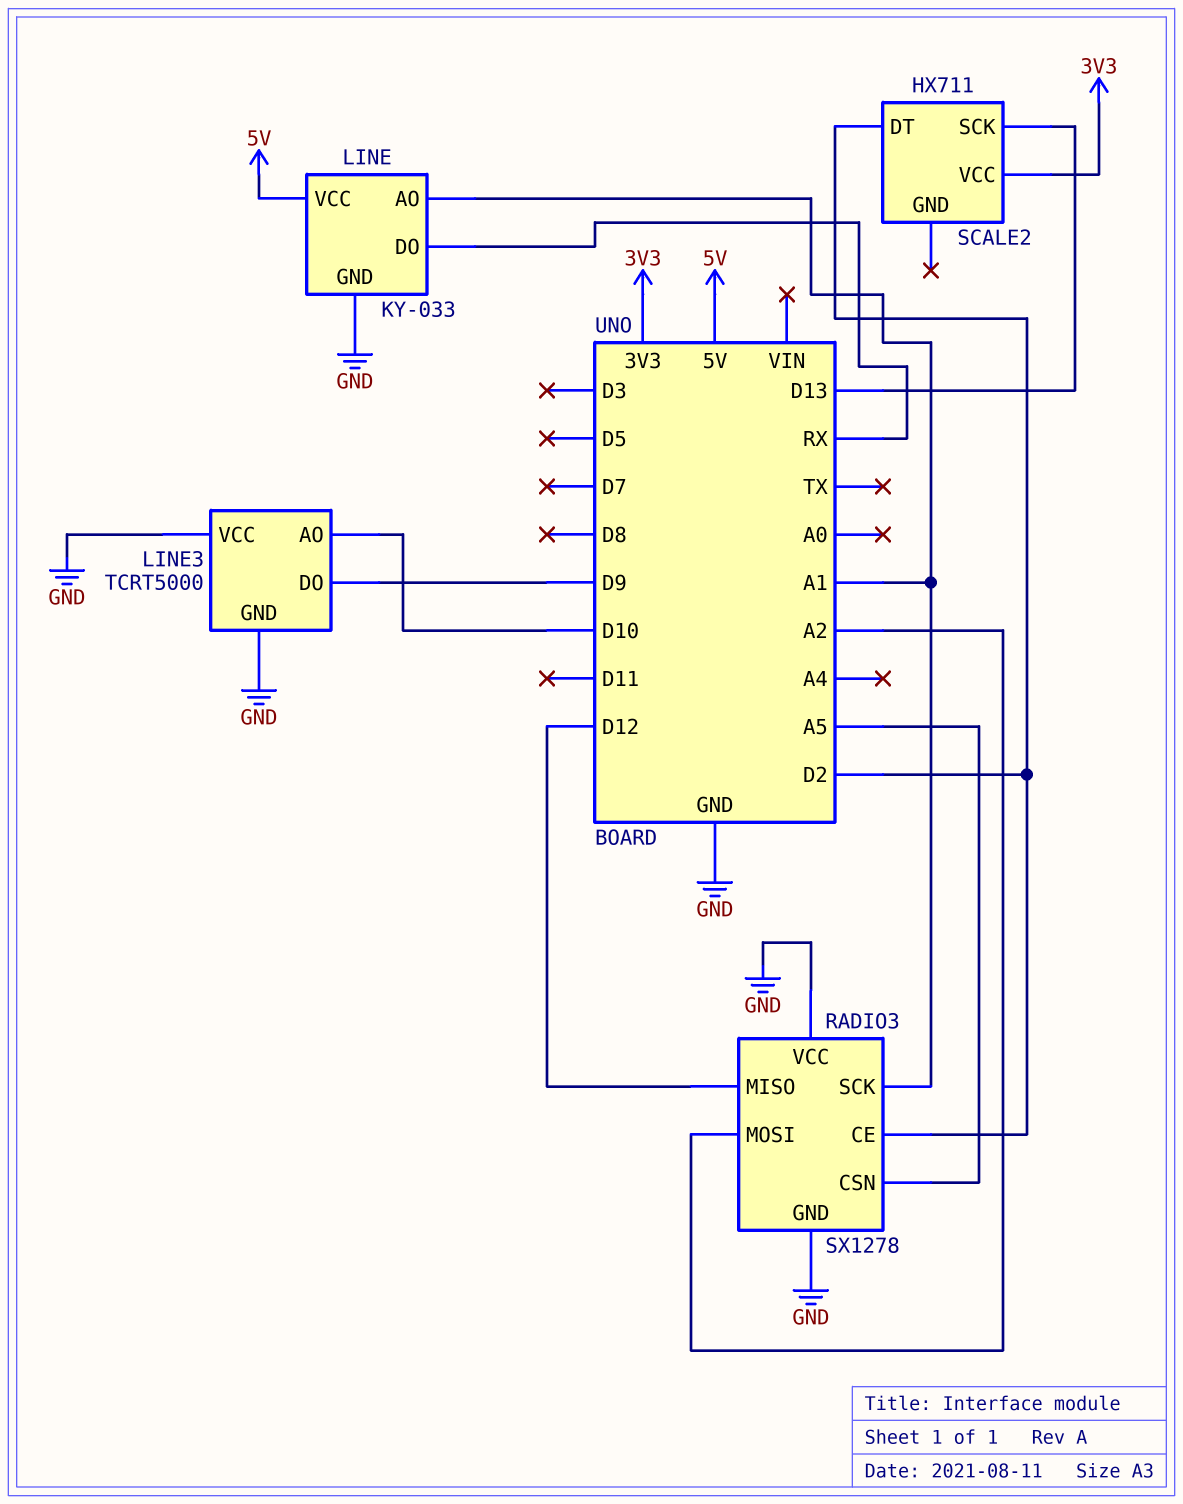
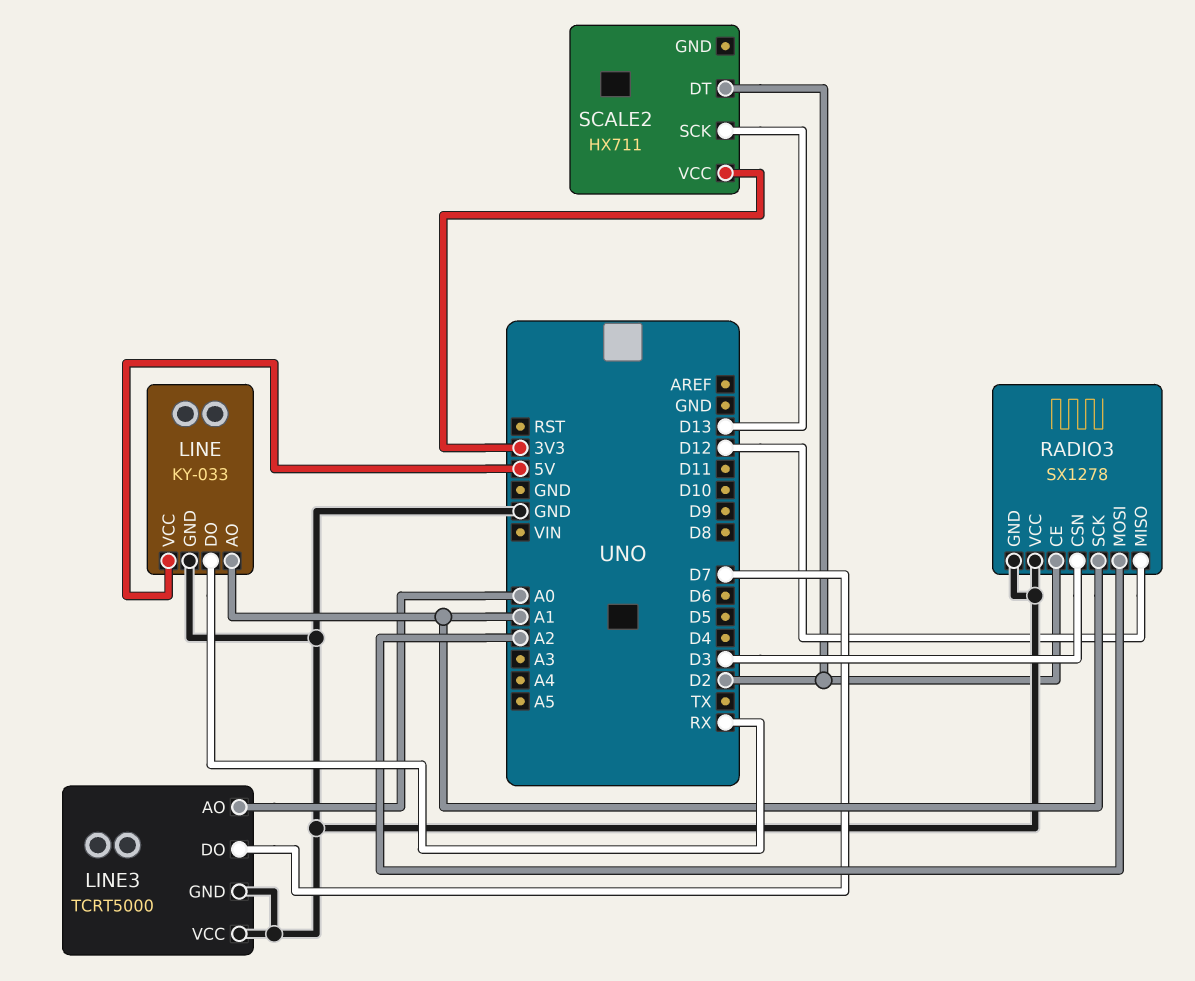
LINE3 pin AO: D10 -> A0
LINE3 pin DO: D9 -> D7
RADIO3 pin CSN: A5 -> D3

